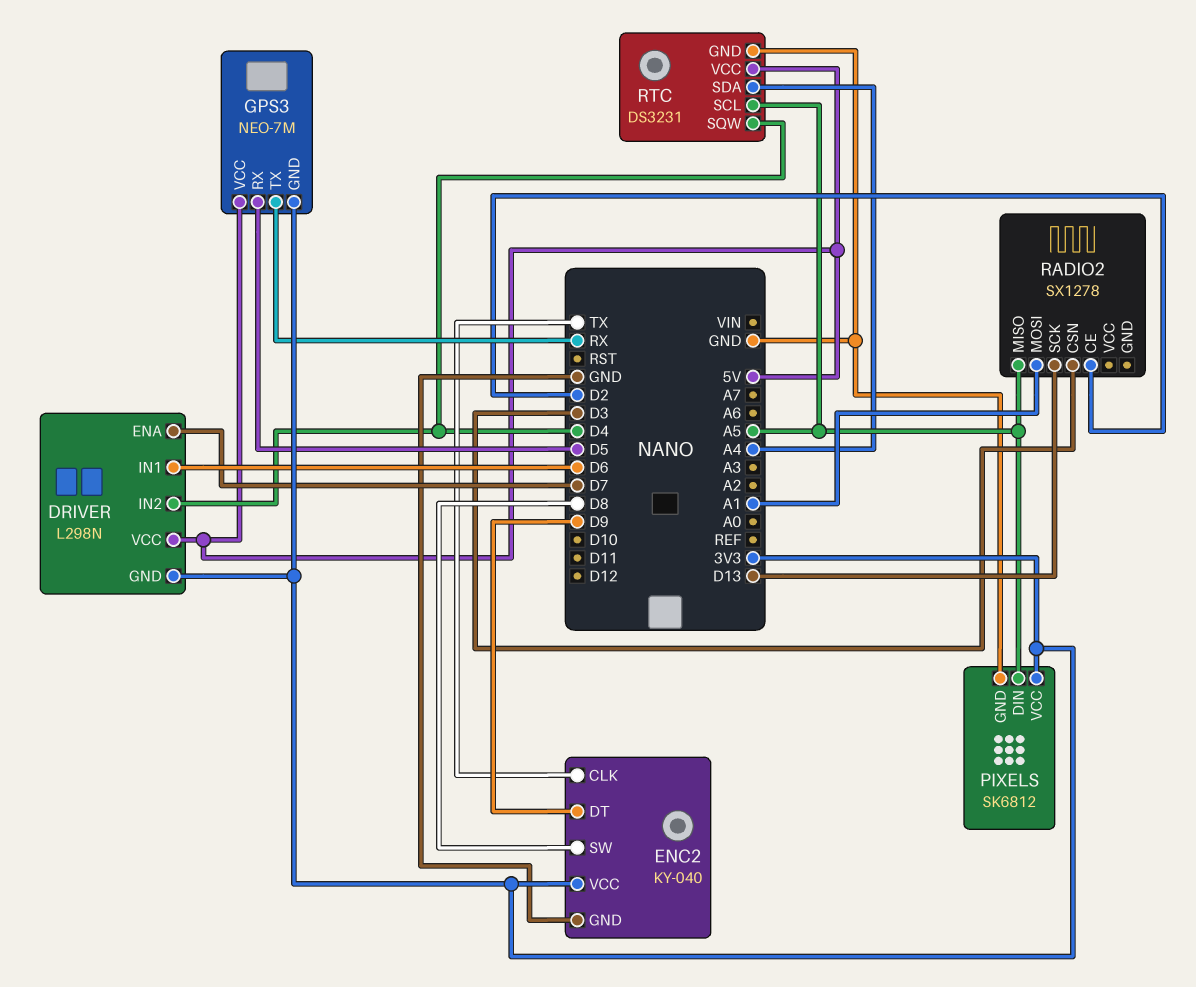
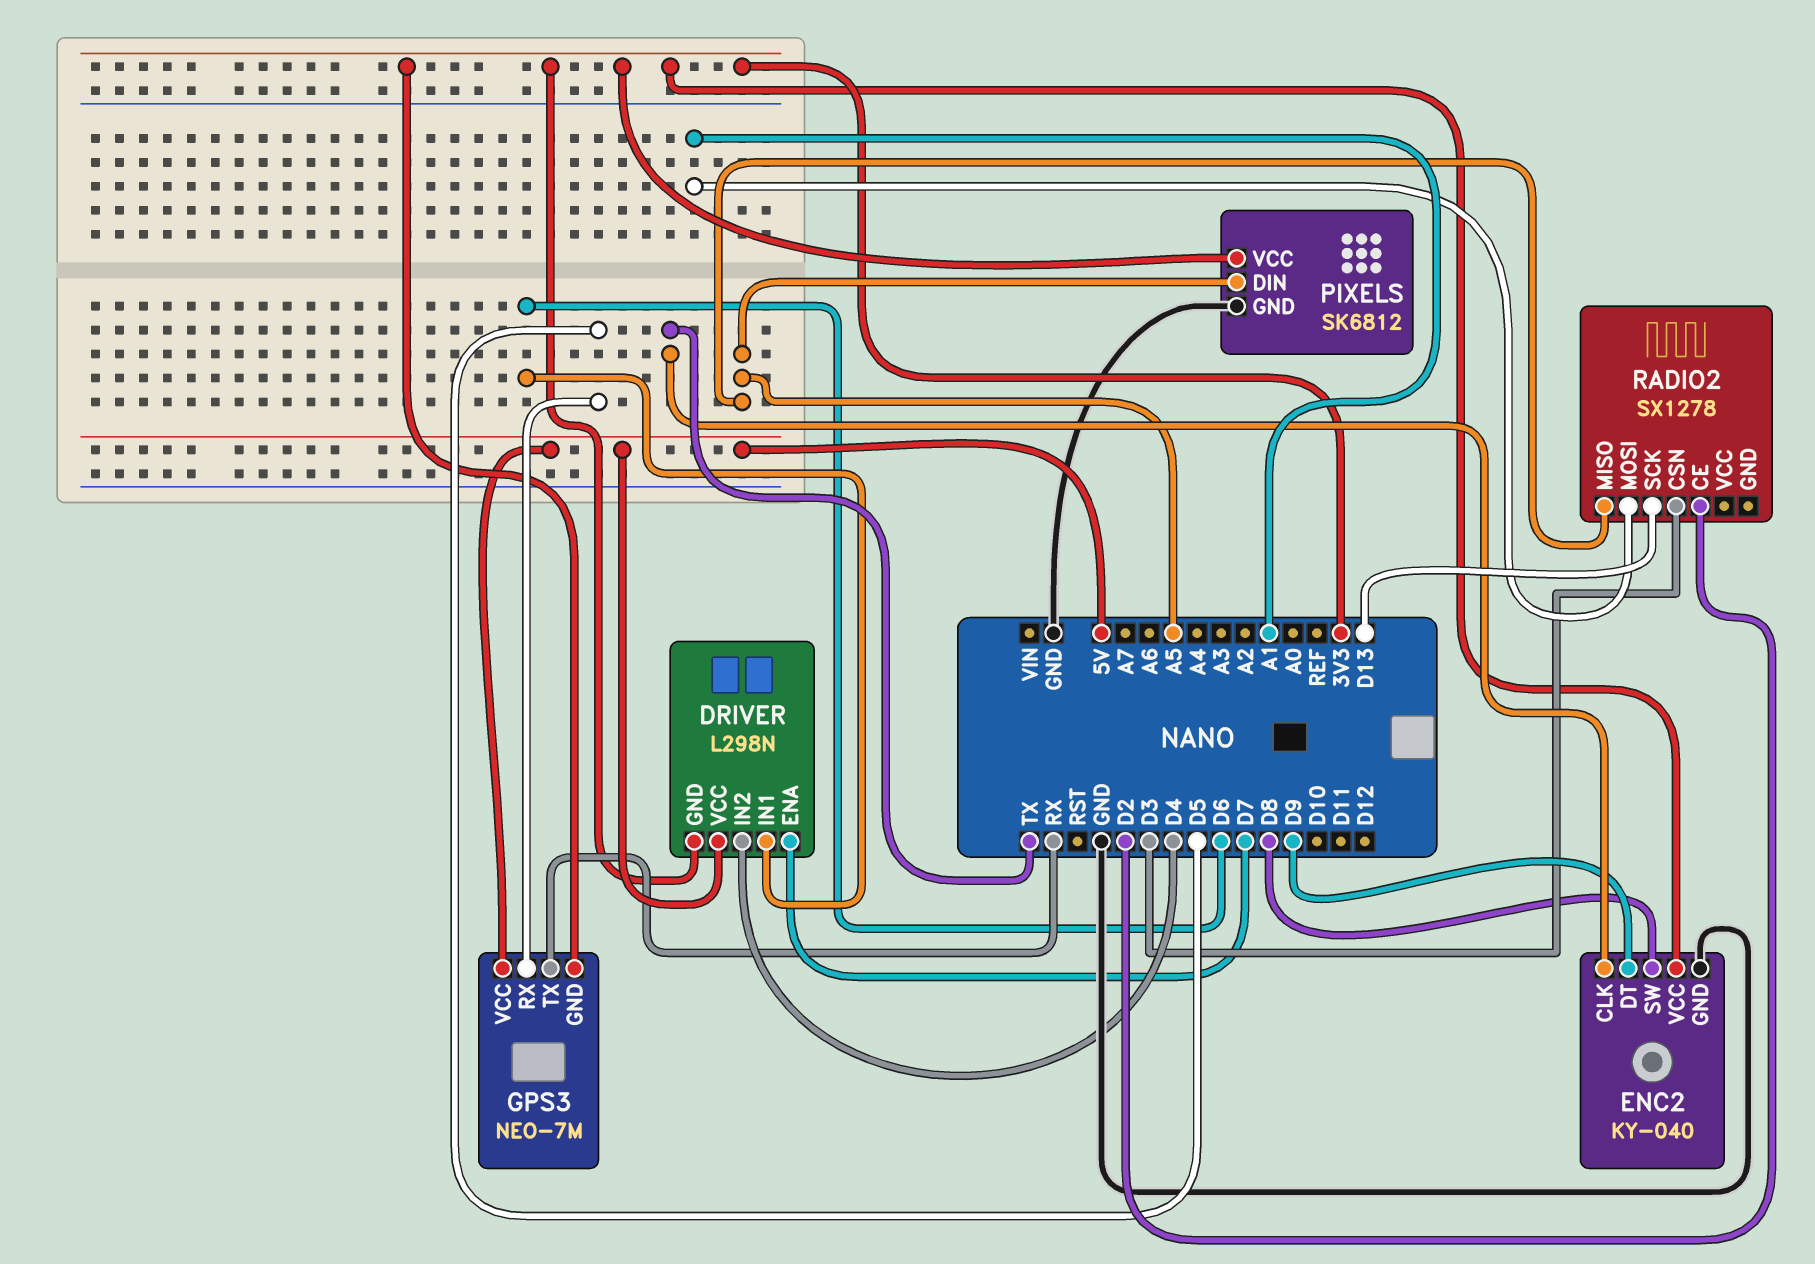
RTC: DS3231 -> none
RTC pin GND: GND -> none
RTC pin SCL: A5 -> none
RTC pin SDA: A4 -> none
RTC pin SQW: D4 -> none
RTC pin VCC: 5V -> none

